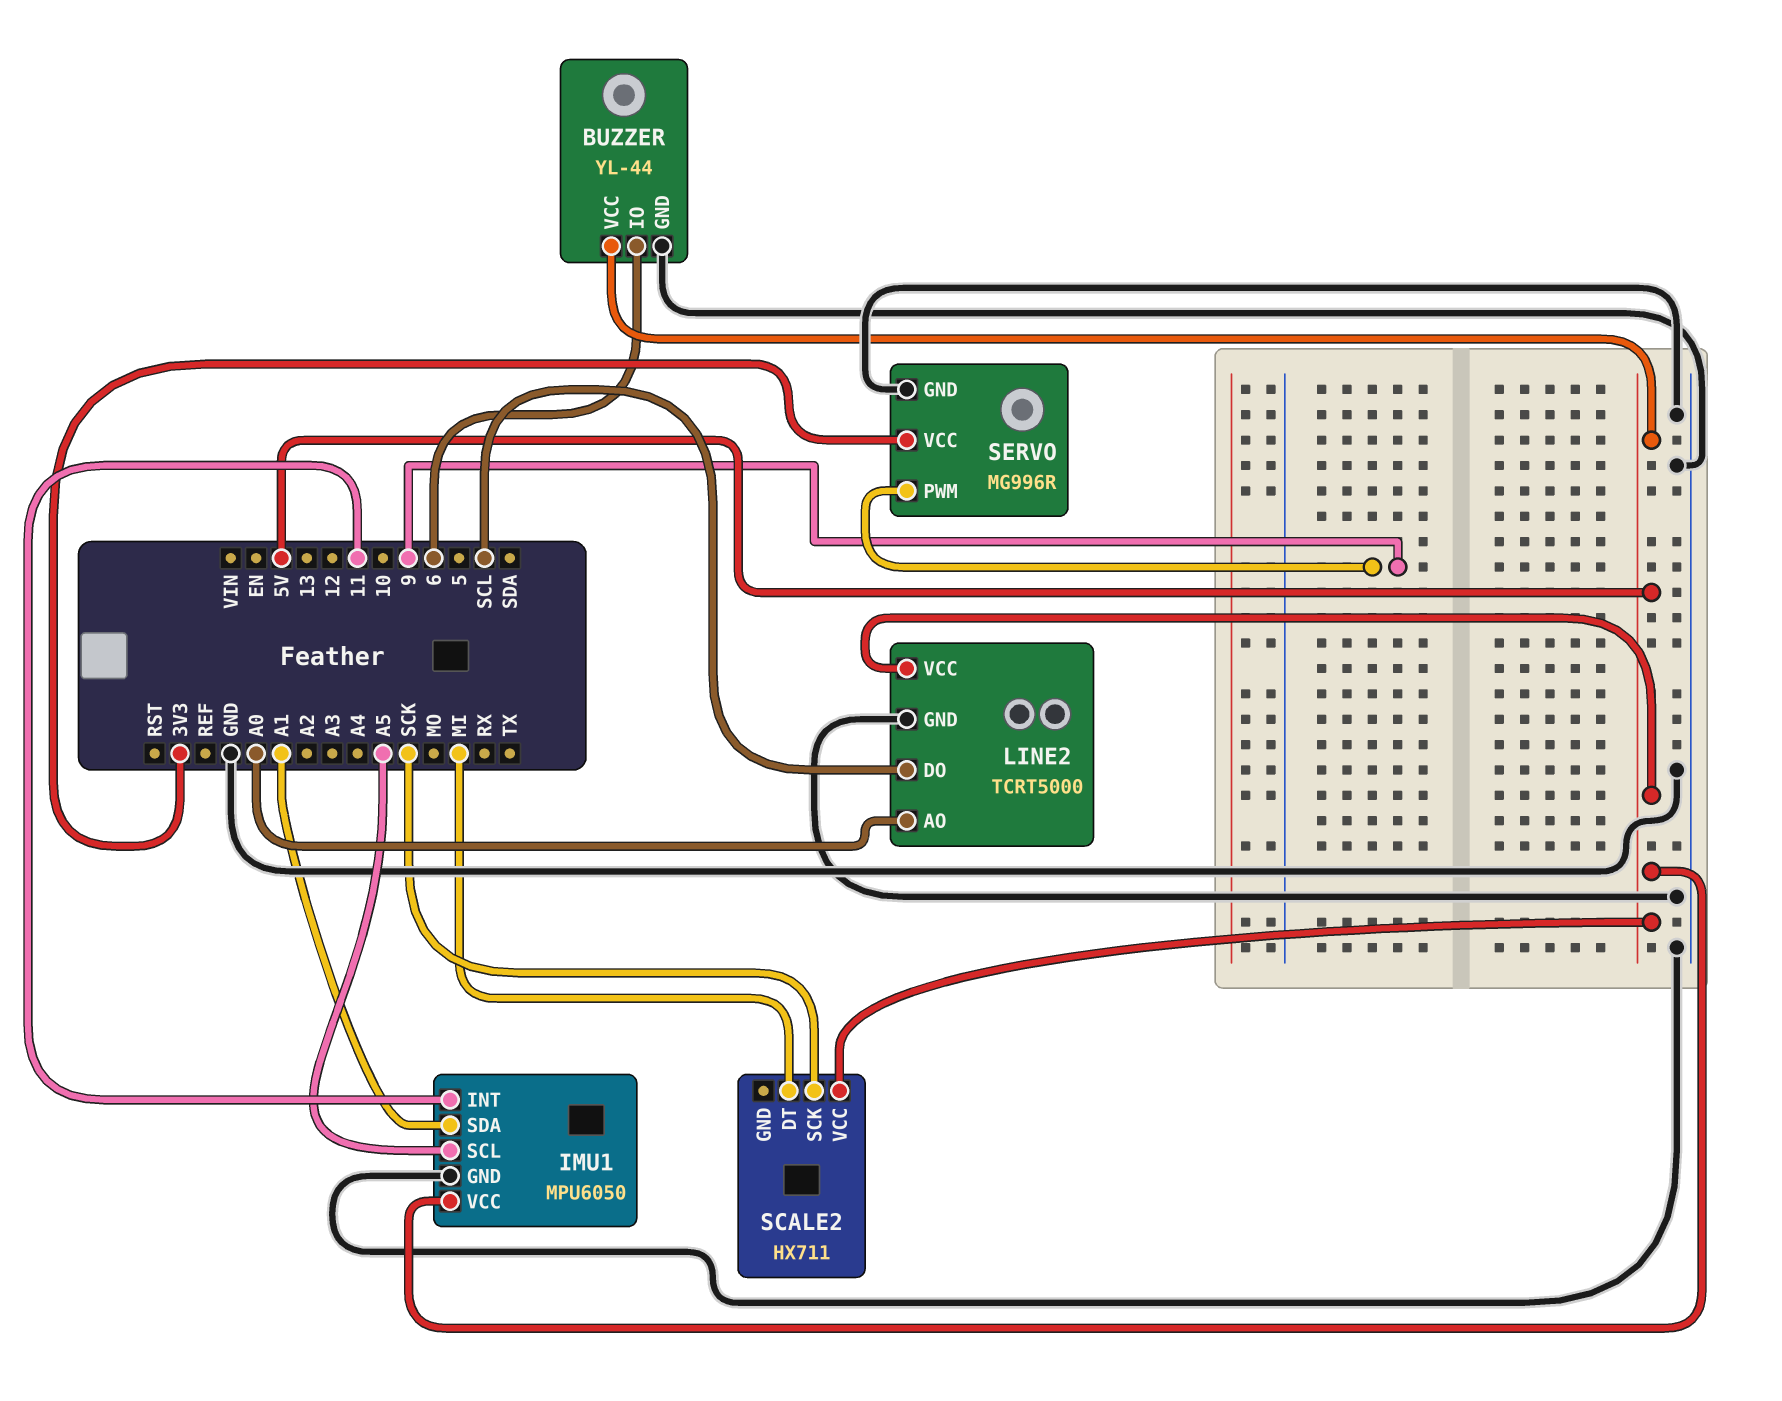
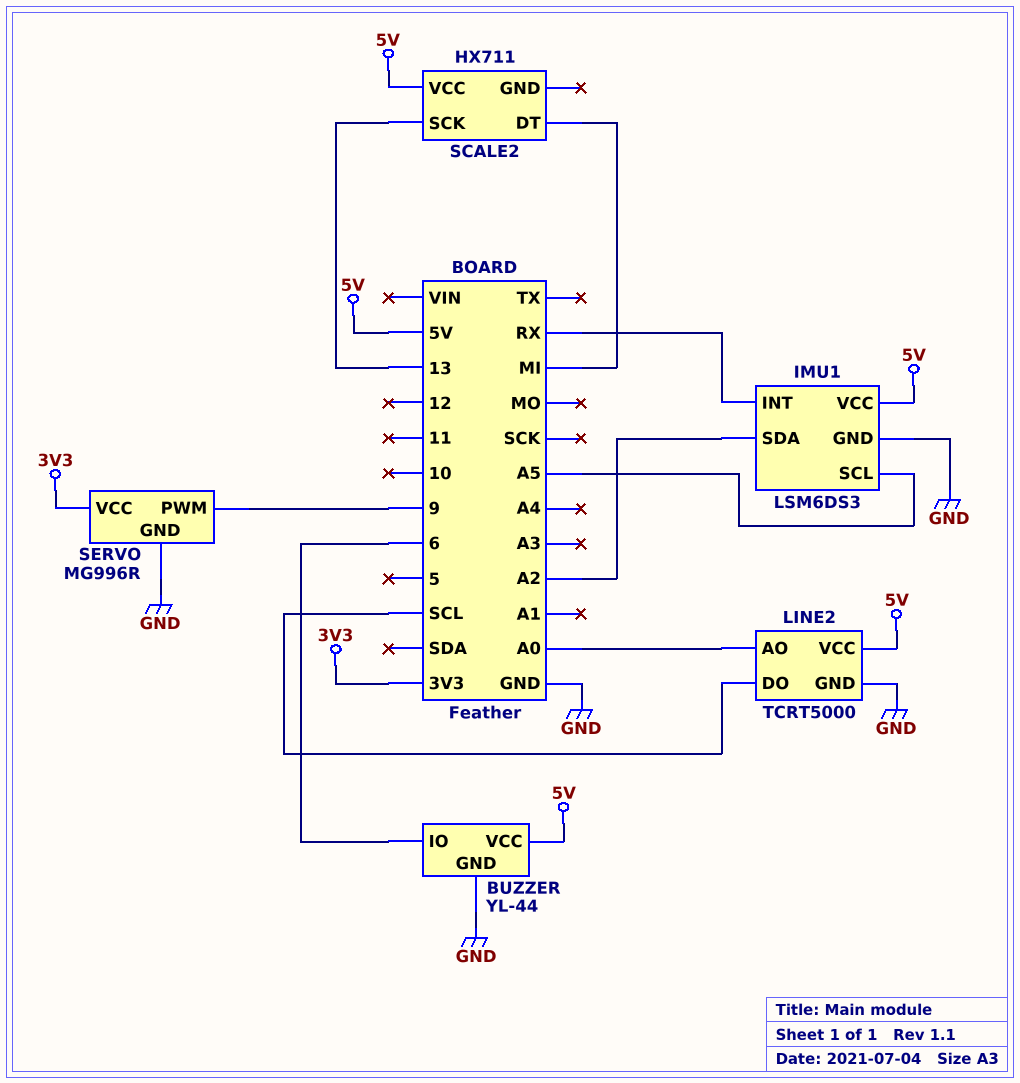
IMU1: MPU6050 -> LSM6DS3
IMU1 pin INT: 11 -> RX
IMU1 pin SDA: A1 -> A2
SCALE2 pin SCK: SCK -> 13

